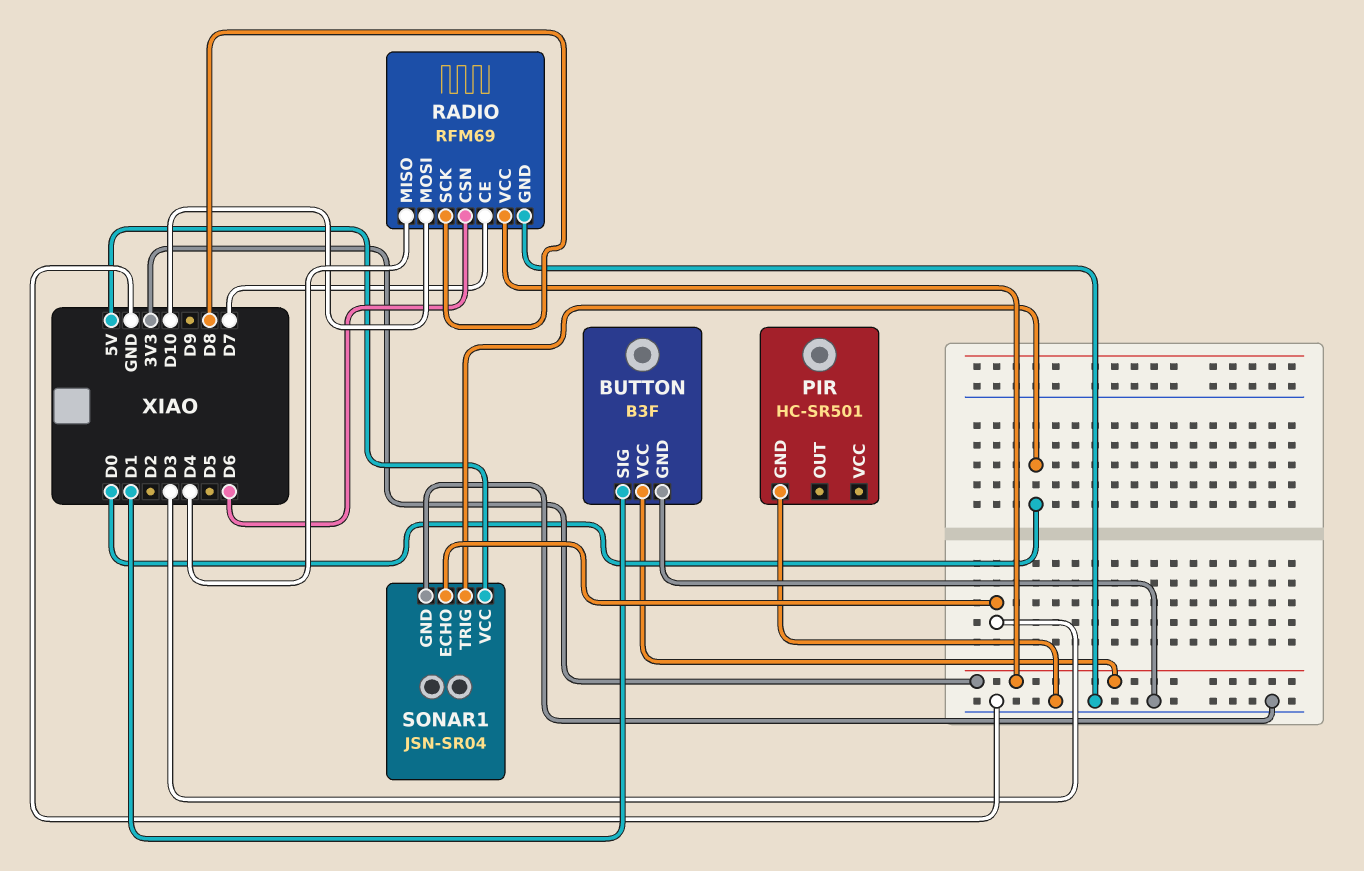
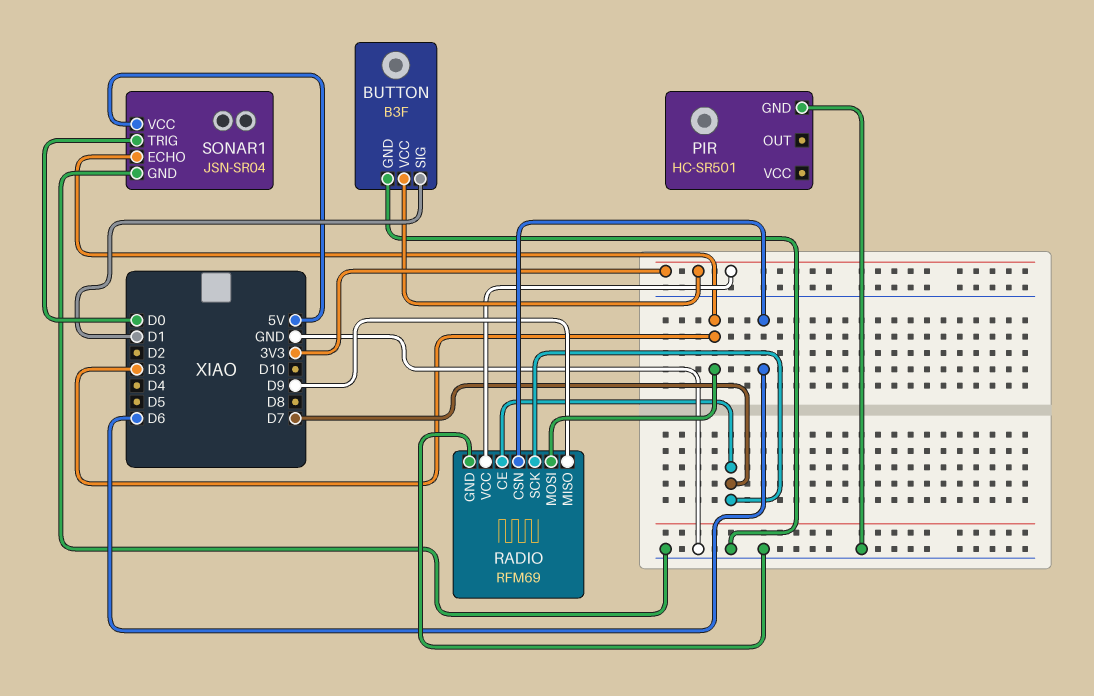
RADIO pin MISO: D4 -> D9
RADIO pin MOSI: D10 -> D3
RADIO pin SCK: D8 -> D7

